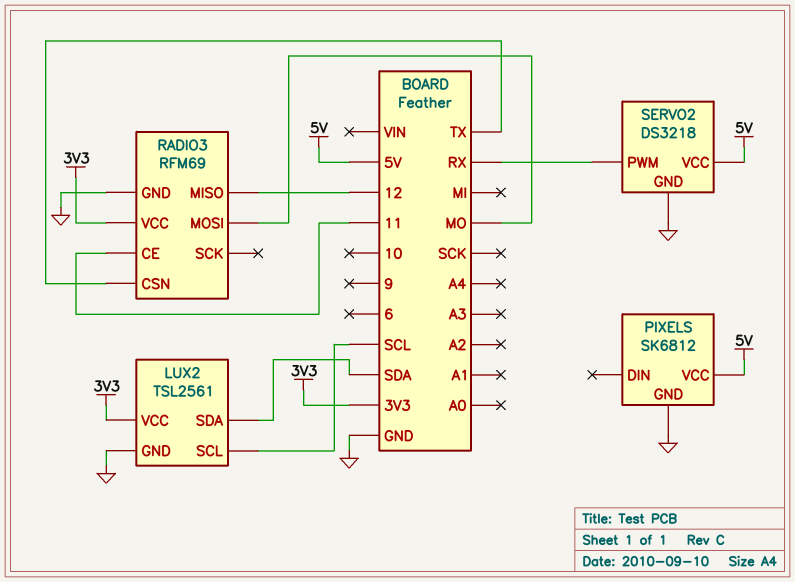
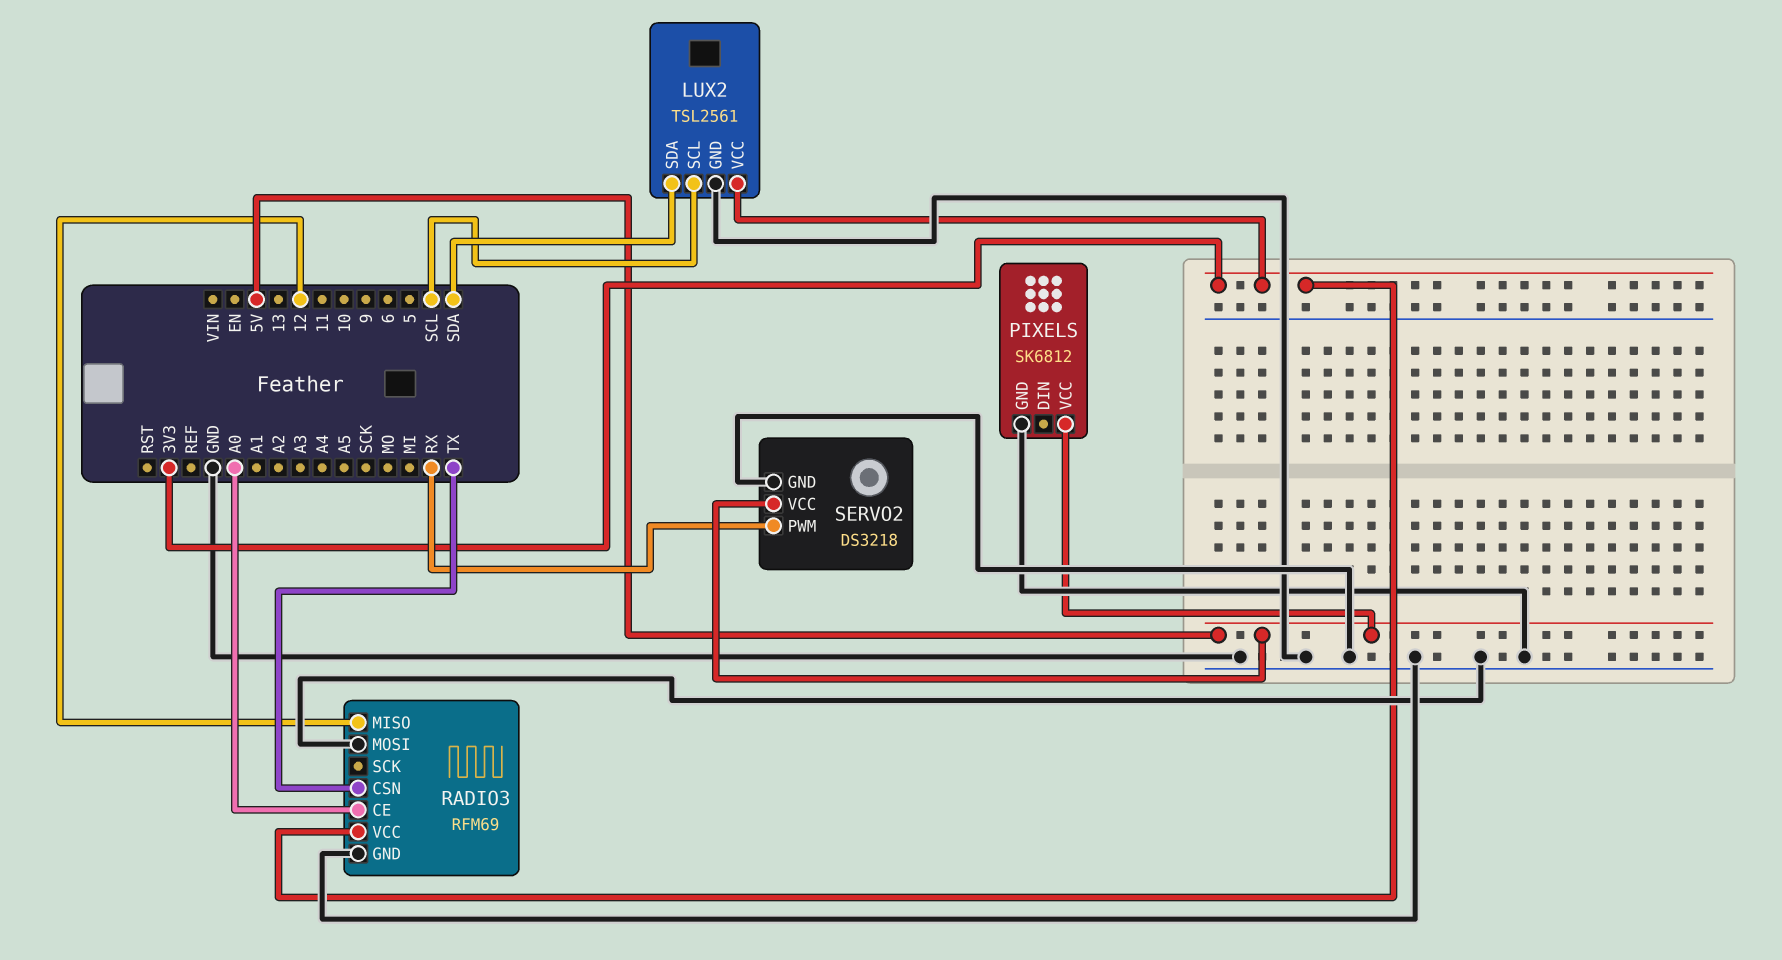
RADIO3 pin CE: 11 -> A0
RADIO3 pin MOSI: MO -> GND

